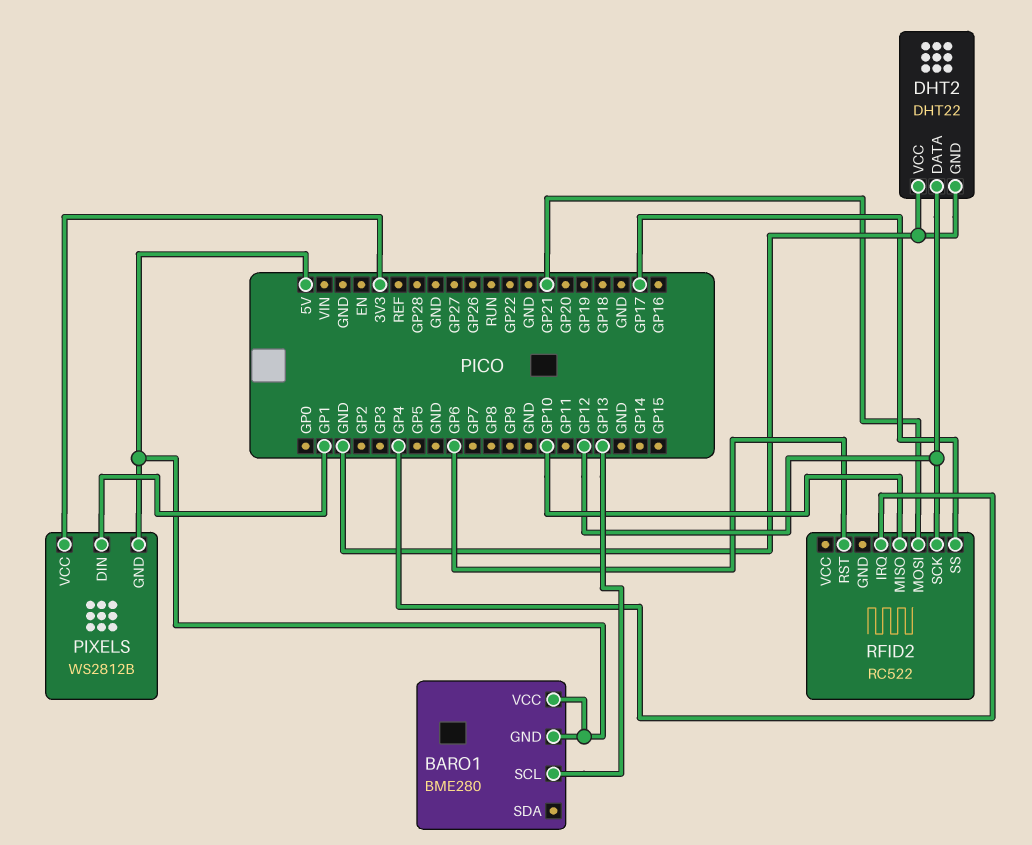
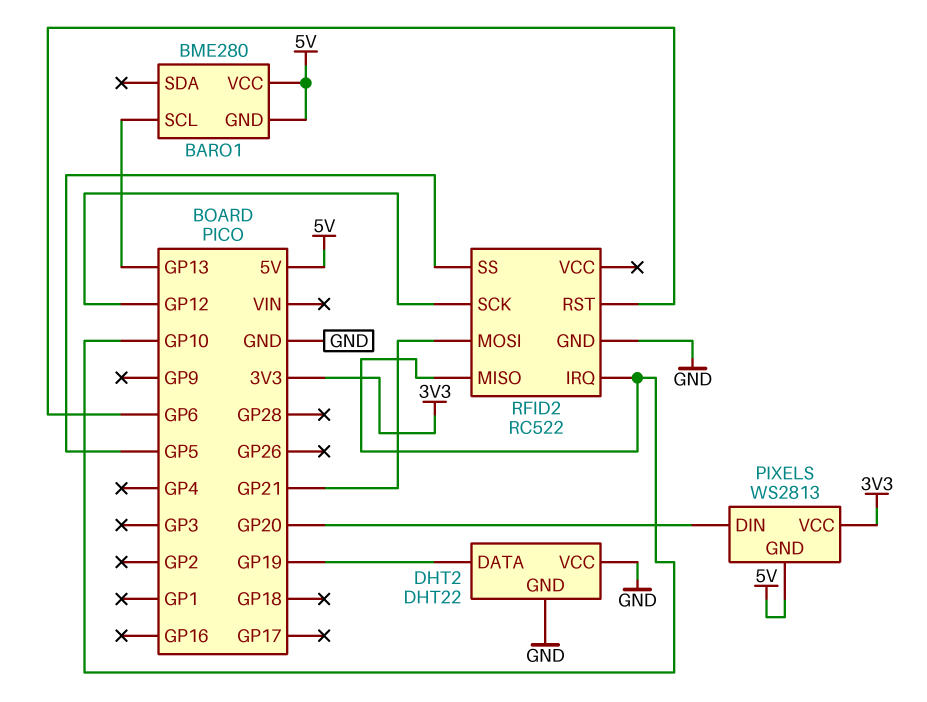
DHT2 pin DATA: GP12 -> GP19
PIXELS: WS2812B -> WS2813
PIXELS pin DIN: GP1 -> GP20
RFID2 pin GND: none -> GND
RFID2 pin IRQ: GP4 -> GP10
RFID2 pin SS: GP17 -> GP5

